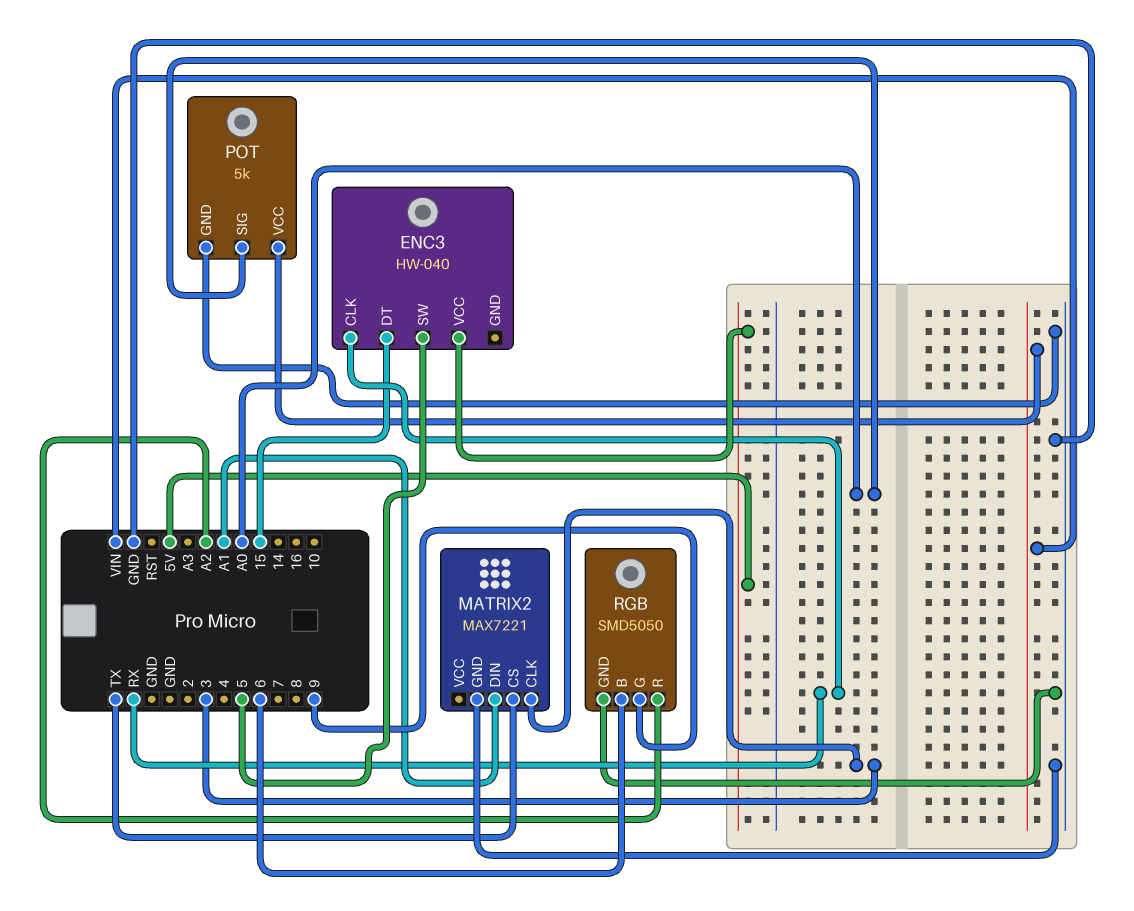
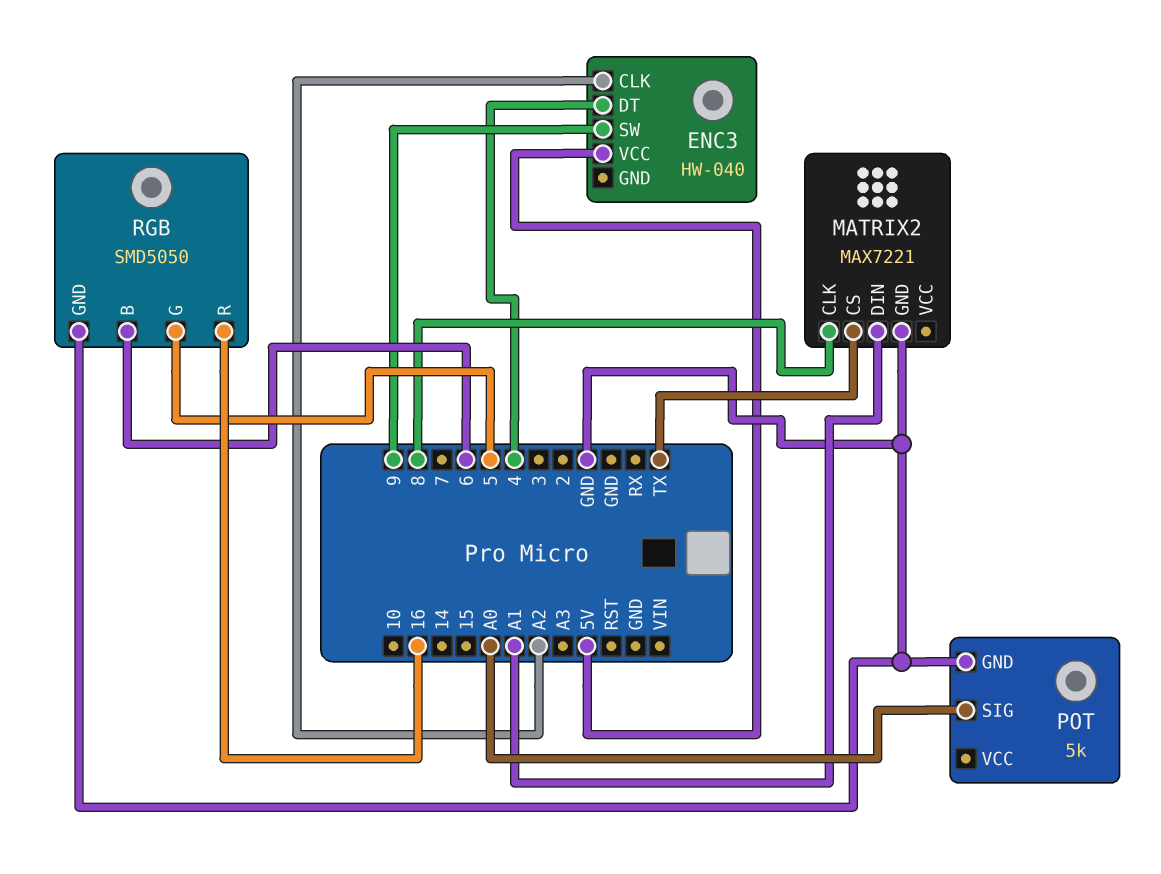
ENC3 pin CLK: RX -> A2
ENC3 pin DT: 15 -> 4
ENC3 pin SW: 5 -> 9
MATRIX2 pin CLK: 3 -> 8
POT pin VCC: VIN -> none
RGB pin G: 9 -> 5
RGB pin R: A2 -> 16

